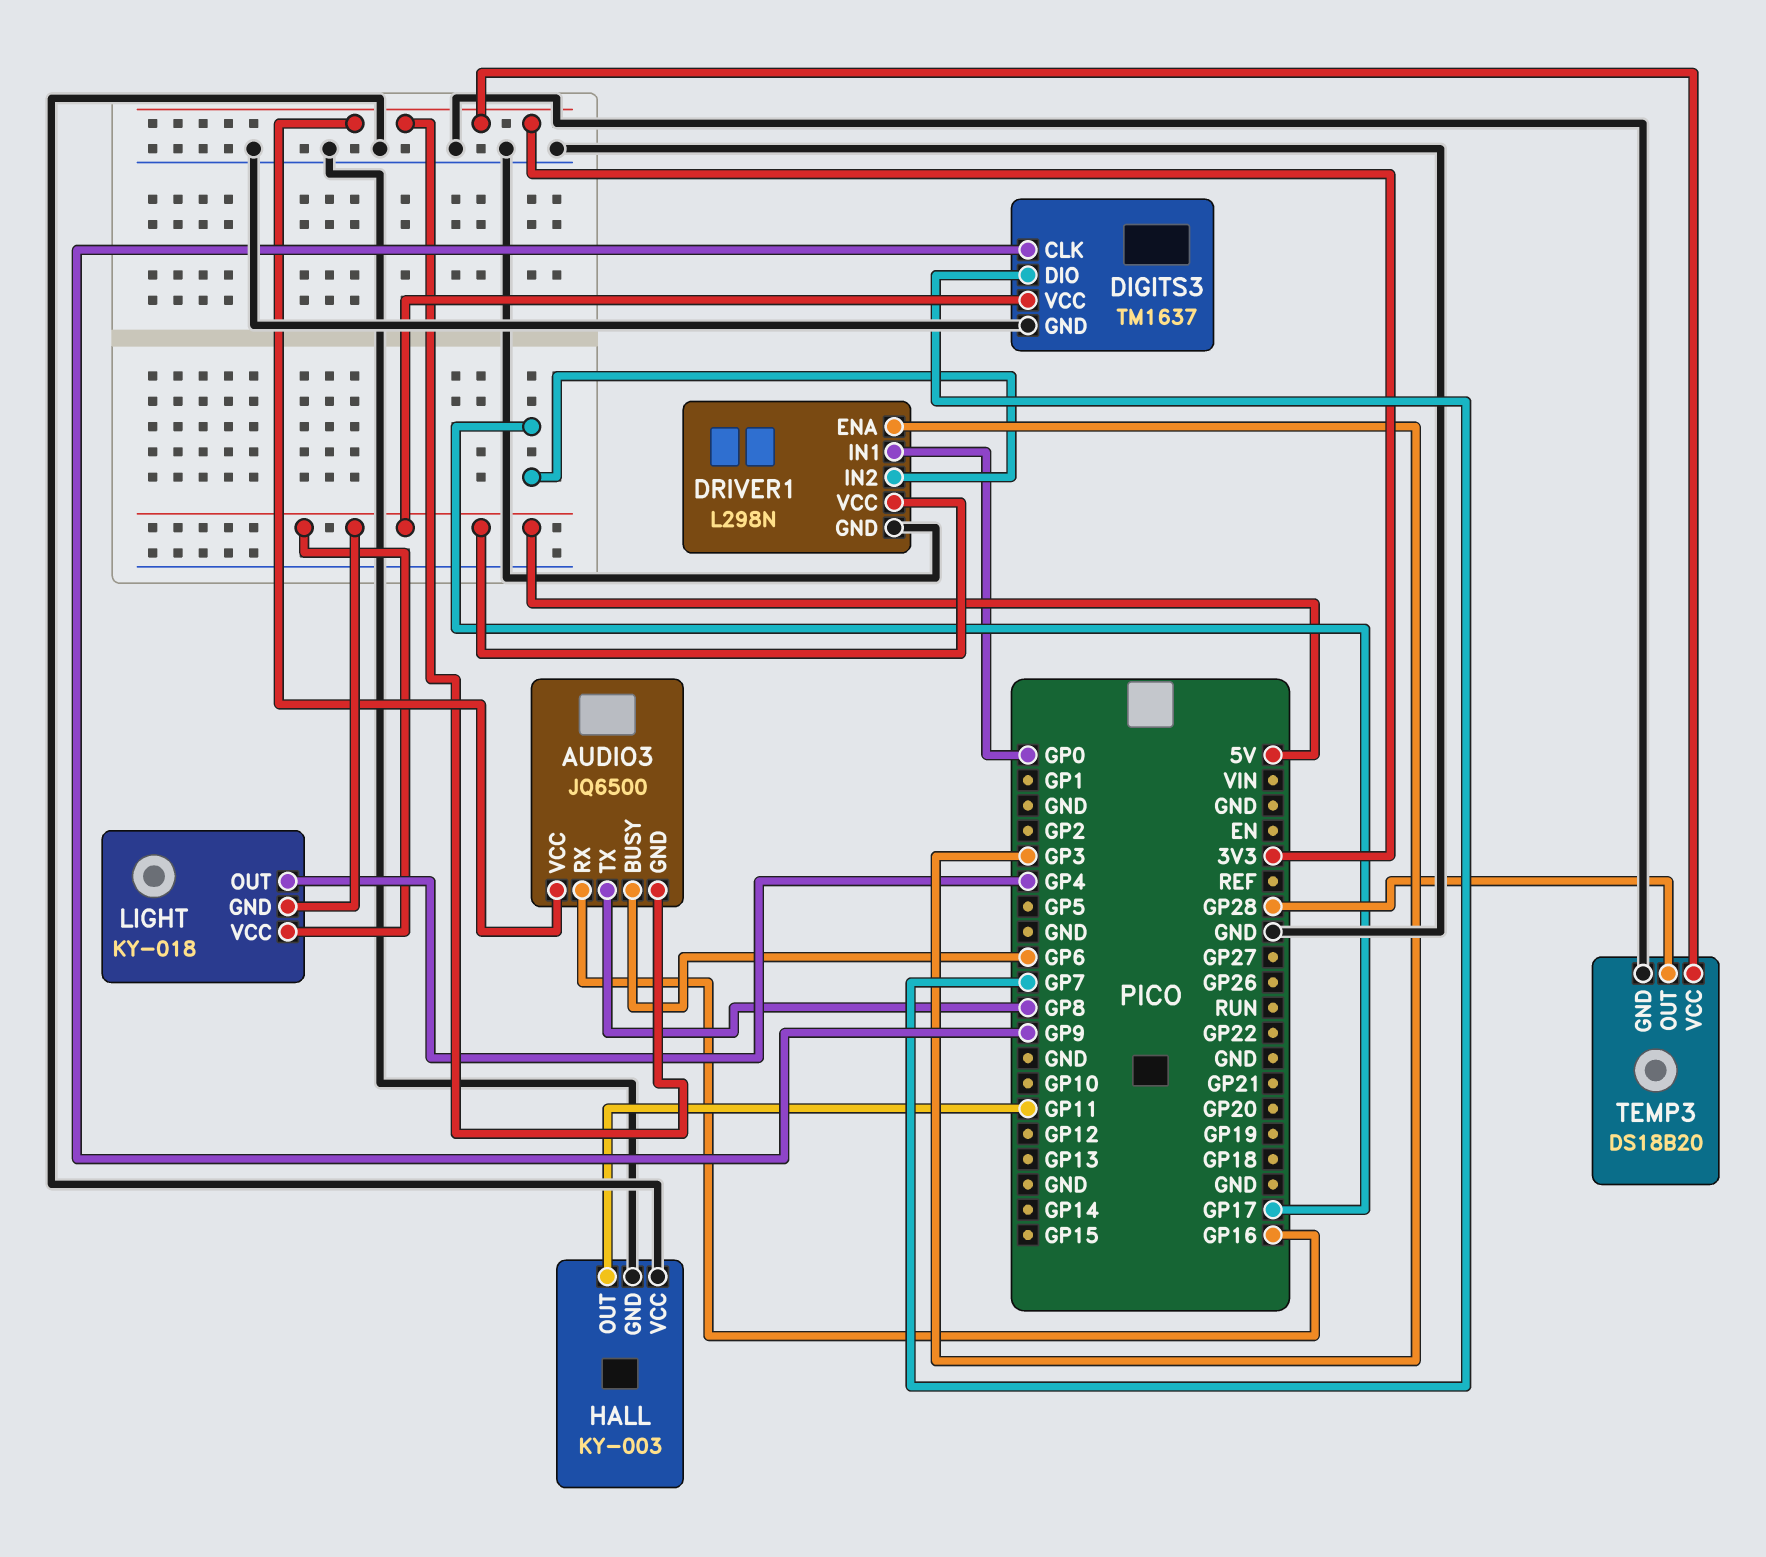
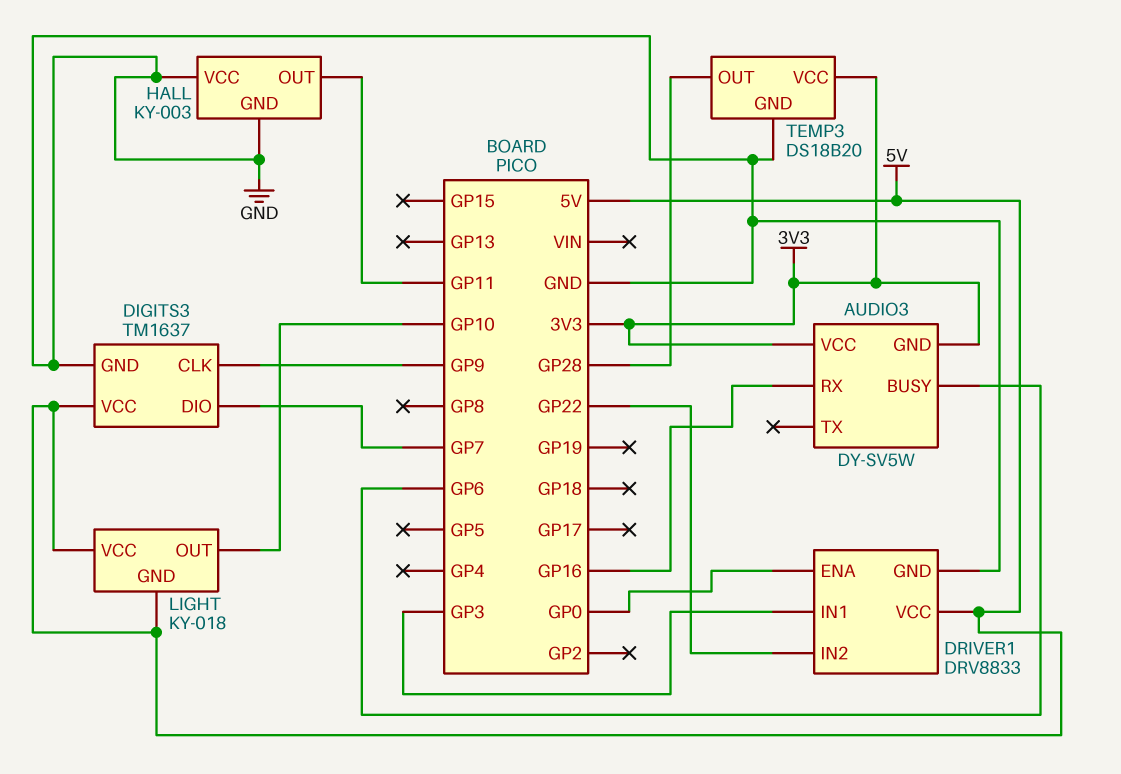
AUDIO3: JQ6500 -> DY-SV5W
AUDIO3 pin TX: GP8 -> none
DRIVER1: L298N -> DRV8833
DRIVER1 pin ENA: GP3 -> GP0
DRIVER1 pin IN1: GP0 -> GP3
DRIVER1 pin IN2: GP17 -> GP22
LIGHT pin OUT: GP4 -> GP10

